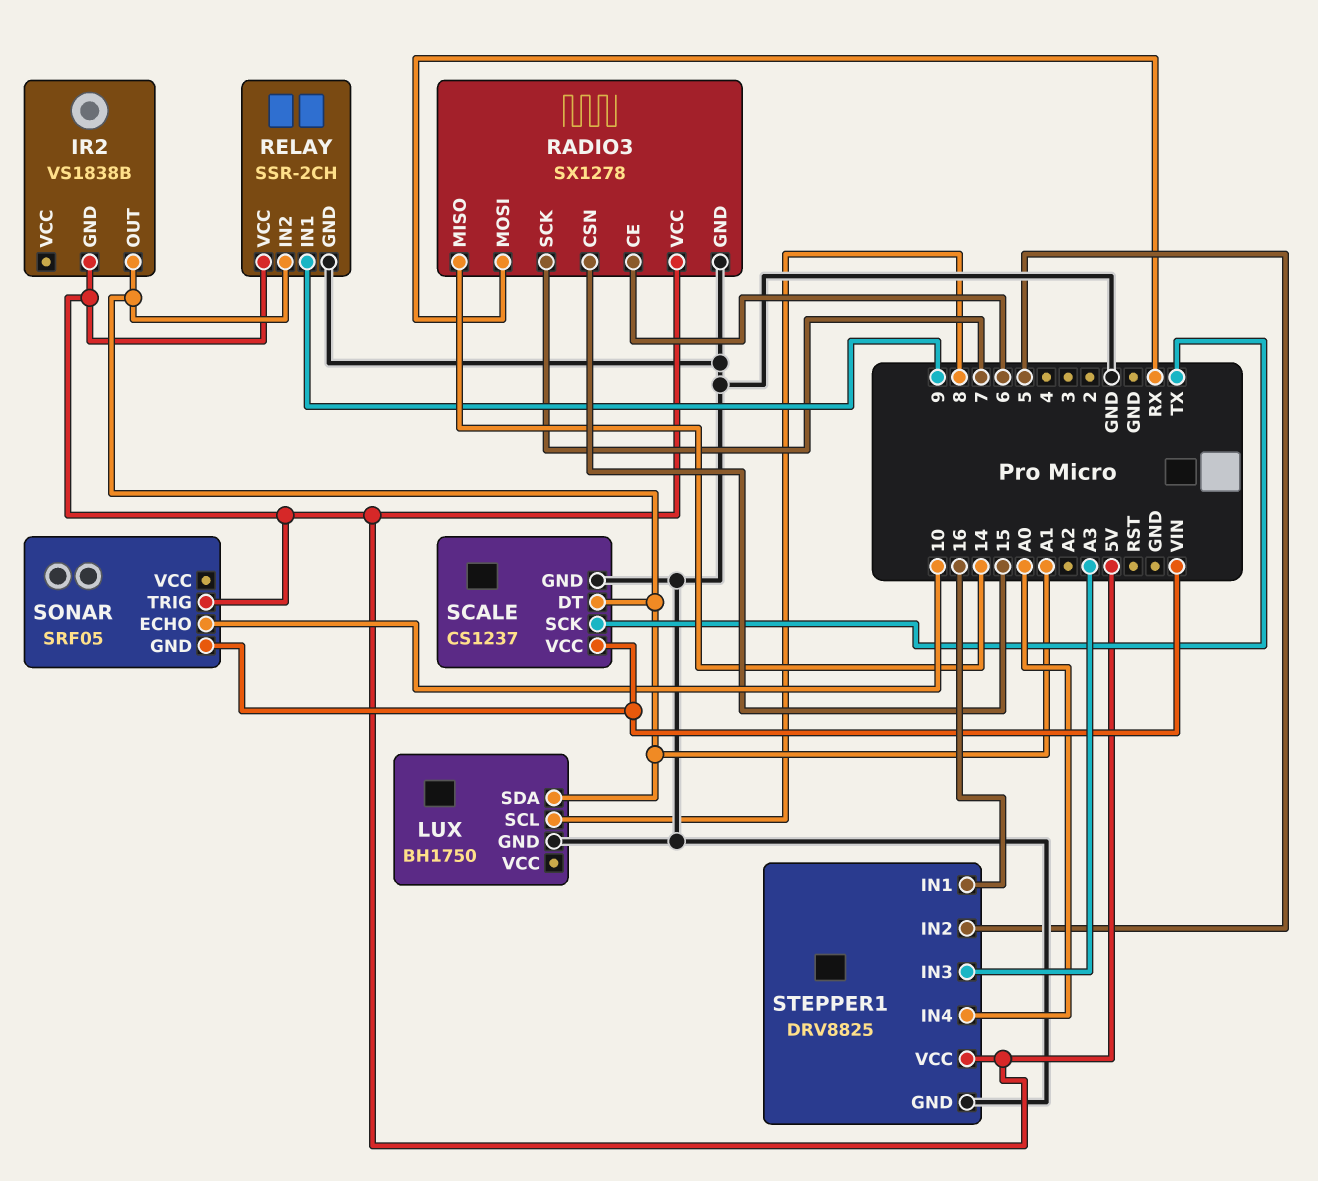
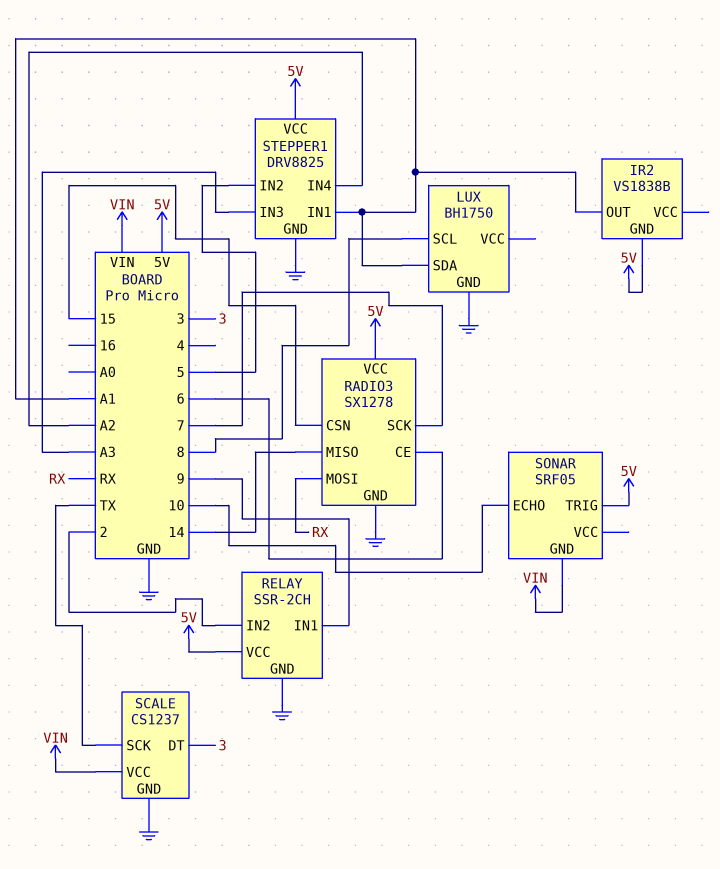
RELAY pin IN2: A1 -> 2
SCALE pin DT: A1 -> 3
STEPPER1 pin IN1: 16 -> A1
STEPPER1 pin IN4: A0 -> A2

